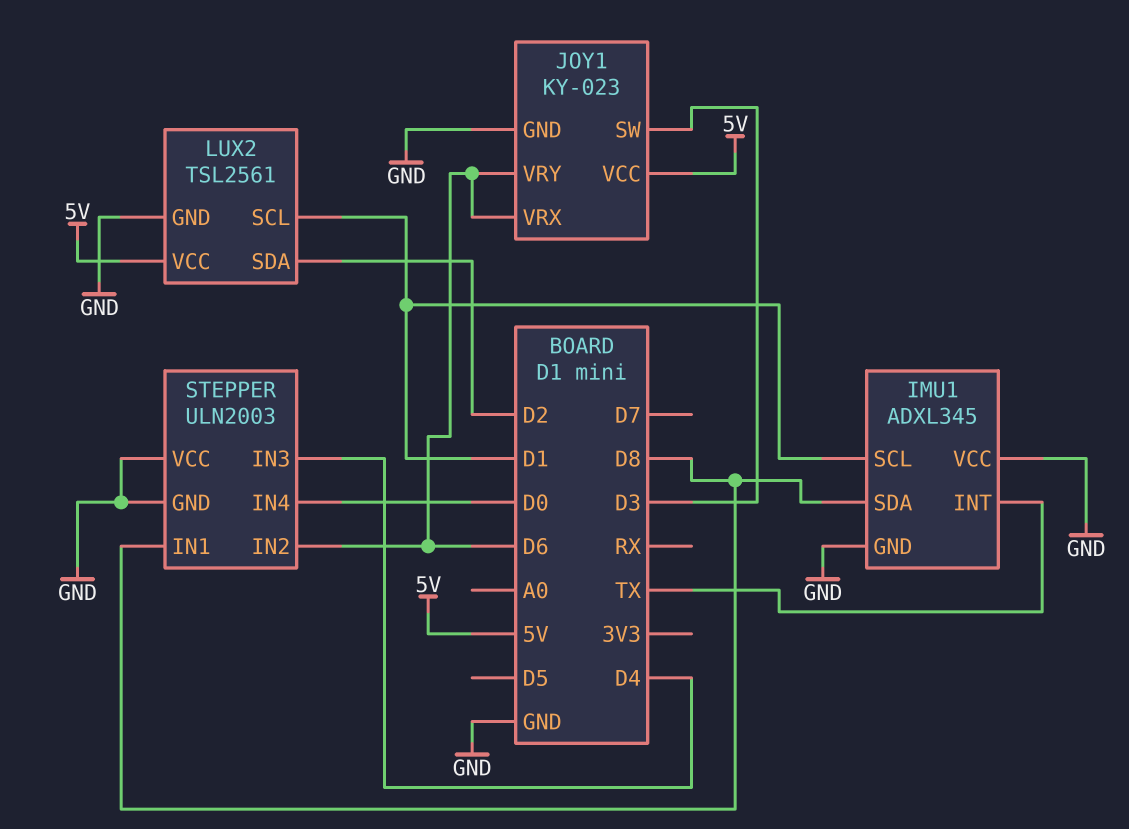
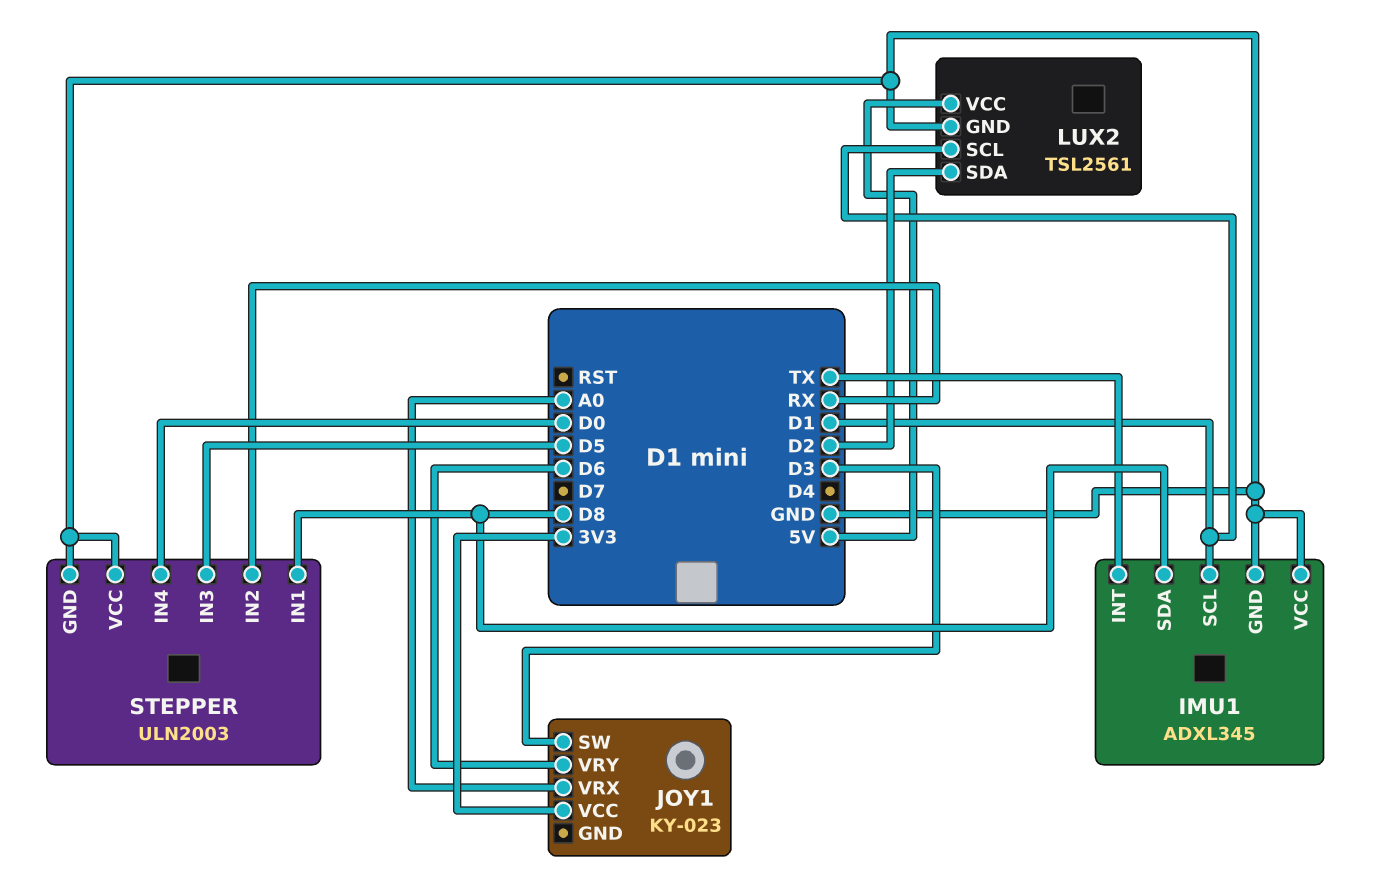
JOY1 pin GND: GND -> none
JOY1 pin VCC: 5V -> 3V3
JOY1 pin VRX: D6 -> A0
STEPPER pin IN2: D6 -> RX
STEPPER pin IN3: D4 -> D5

